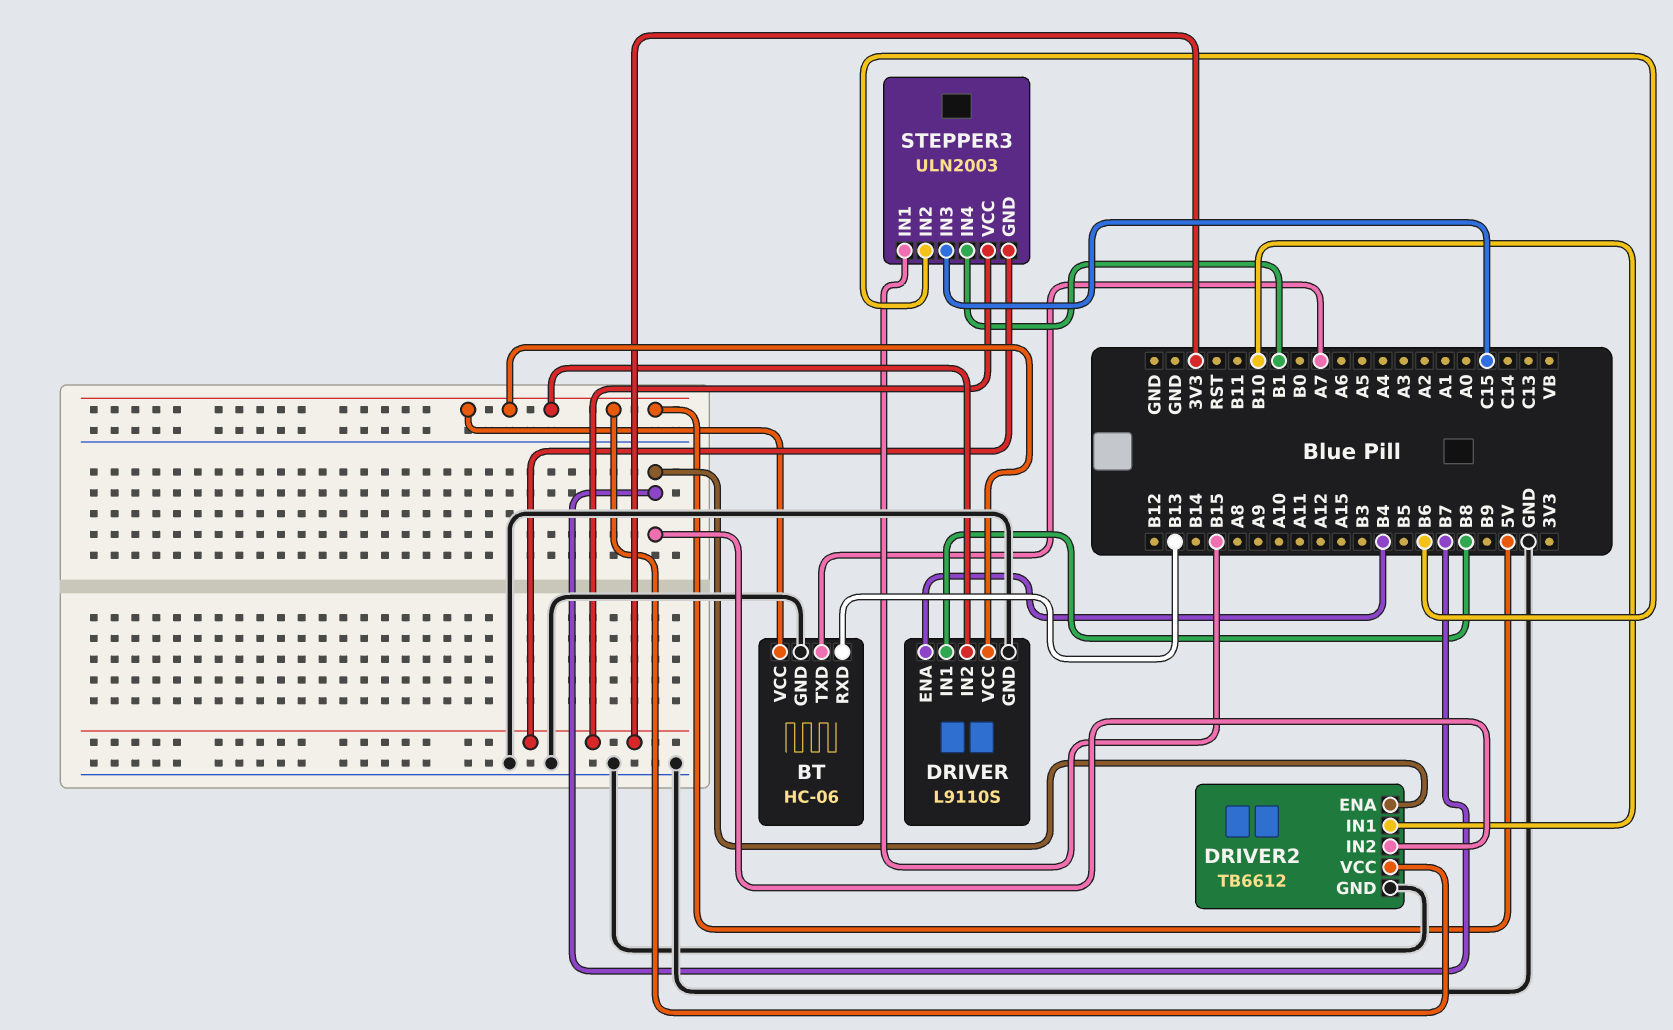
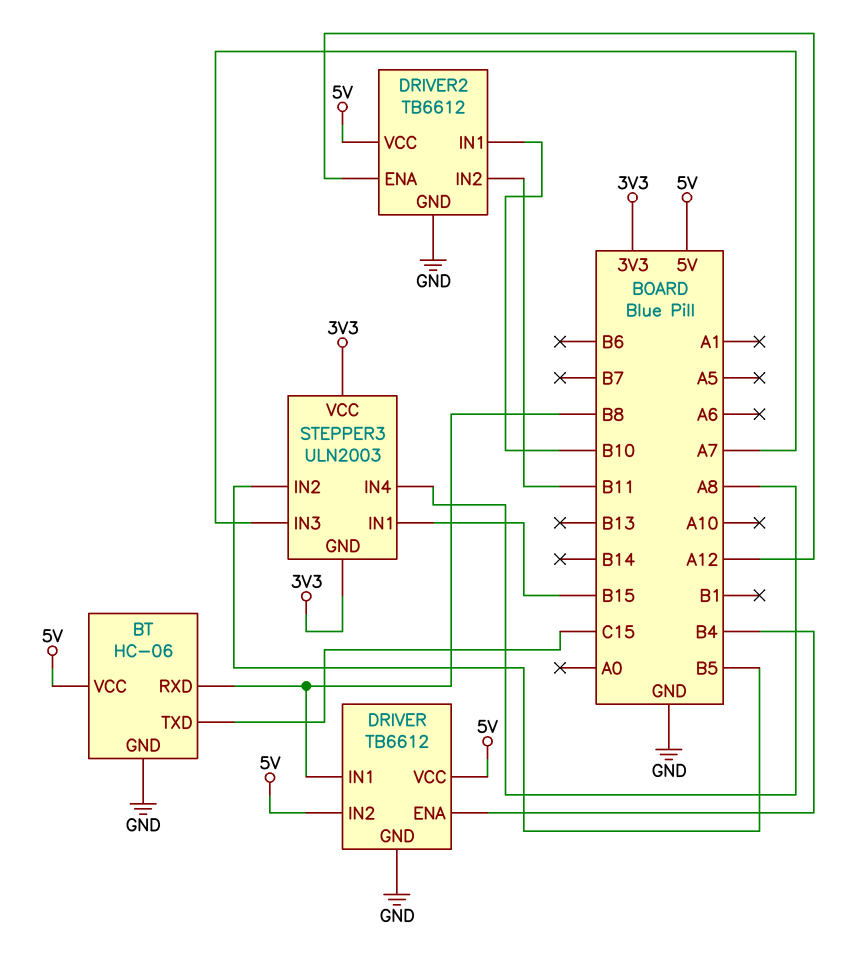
BT pin RXD: B13 -> B8
BT pin TXD: A7 -> C15
DRIVER: L9110S -> TB6612
DRIVER2 pin ENA: B7 -> A12
DRIVER2 pin IN2: B7 -> B11
STEPPER3 pin IN2: B6 -> B5
STEPPER3 pin IN3: C15 -> A7
STEPPER3 pin IN4: B1 -> A8

